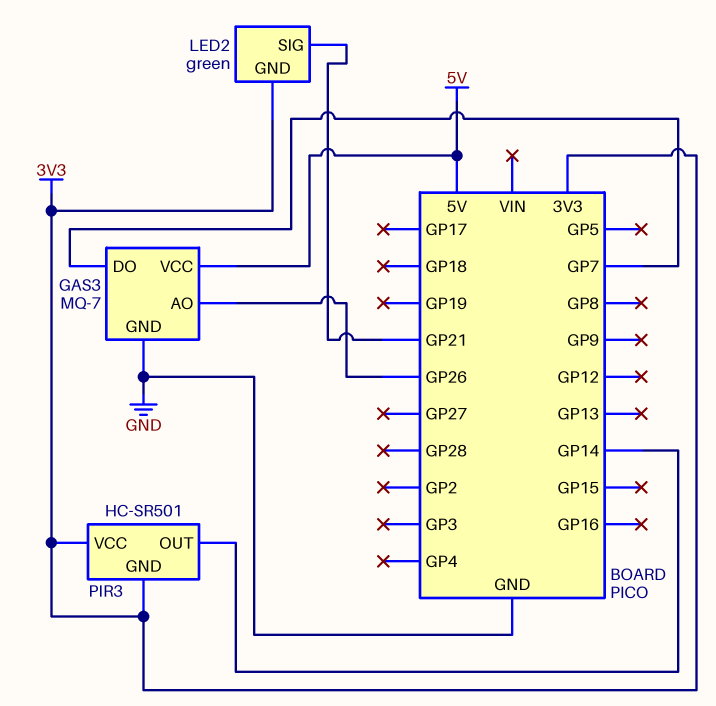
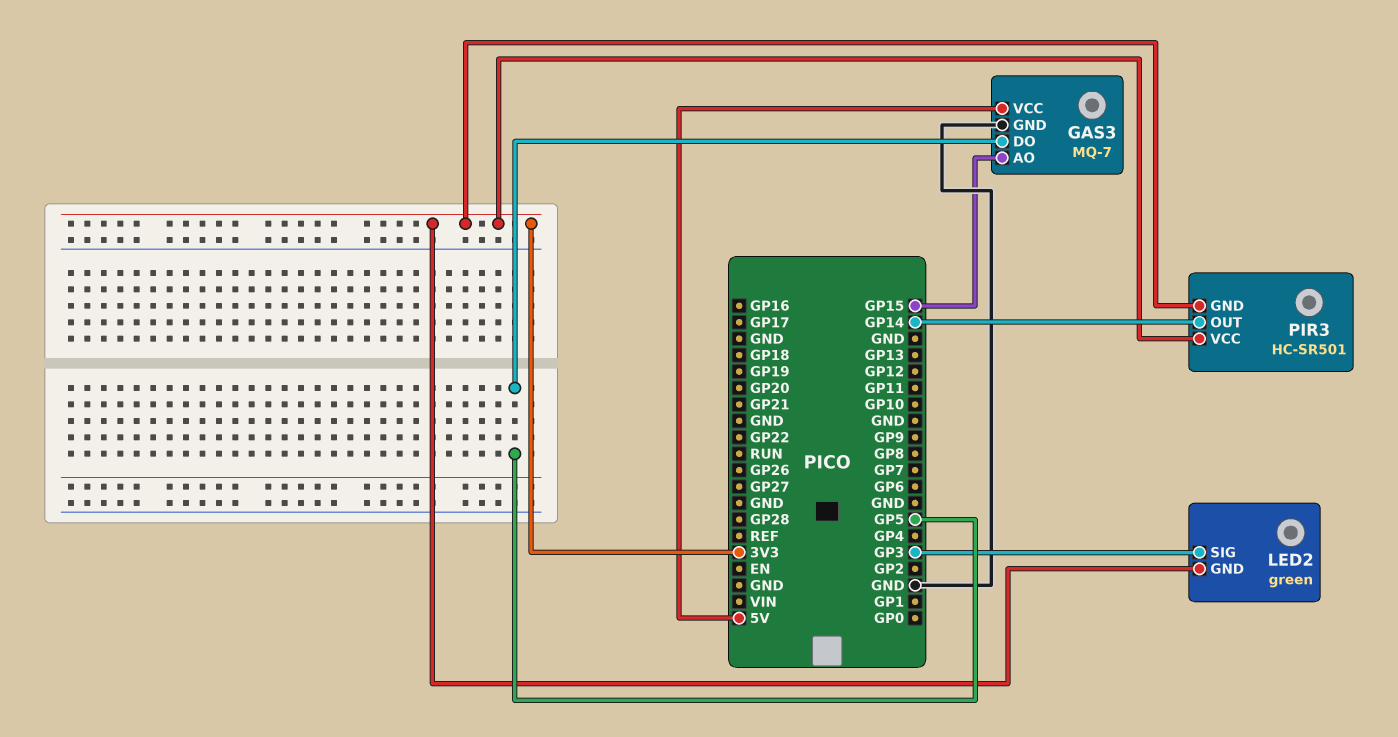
GAS3 pin AO: GP26 -> GP15
GAS3 pin DO: GP7 -> GP5
LED2 pin SIG: GP21 -> GP3

